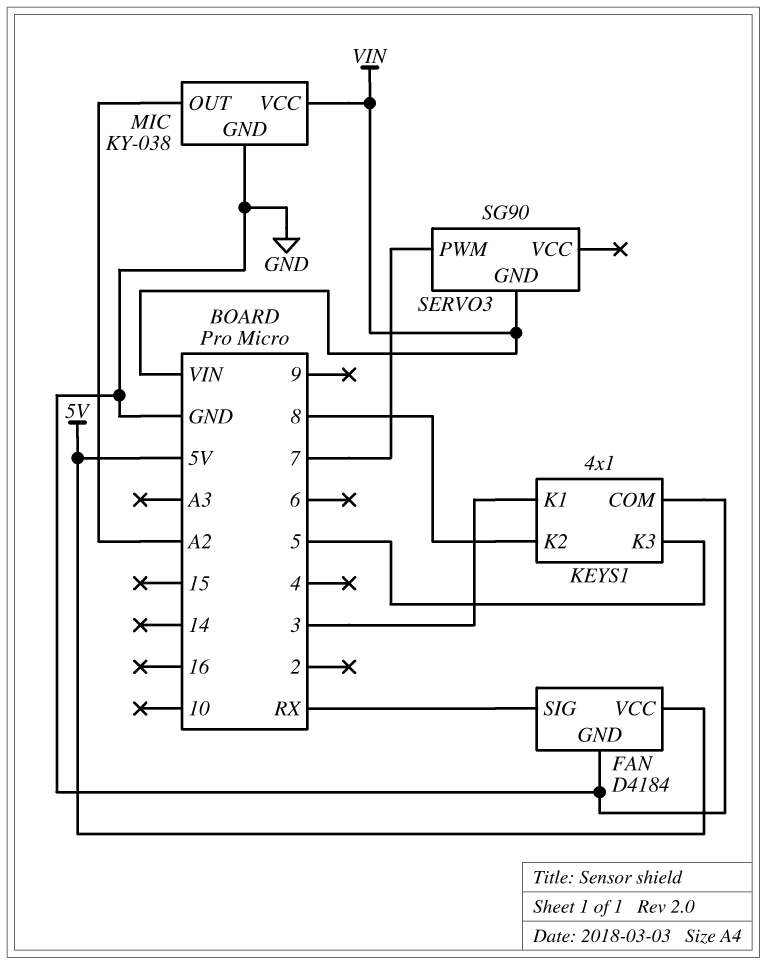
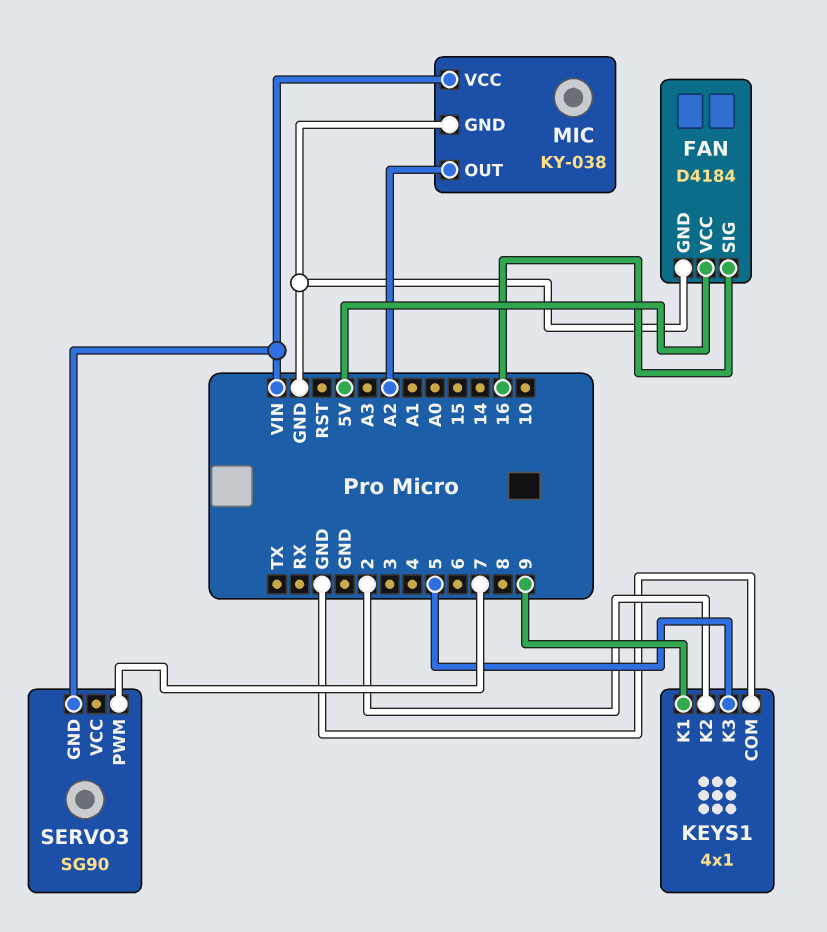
FAN pin SIG: RX -> 16
KEYS1 pin K1: 3 -> 9
KEYS1 pin K2: 8 -> 2

